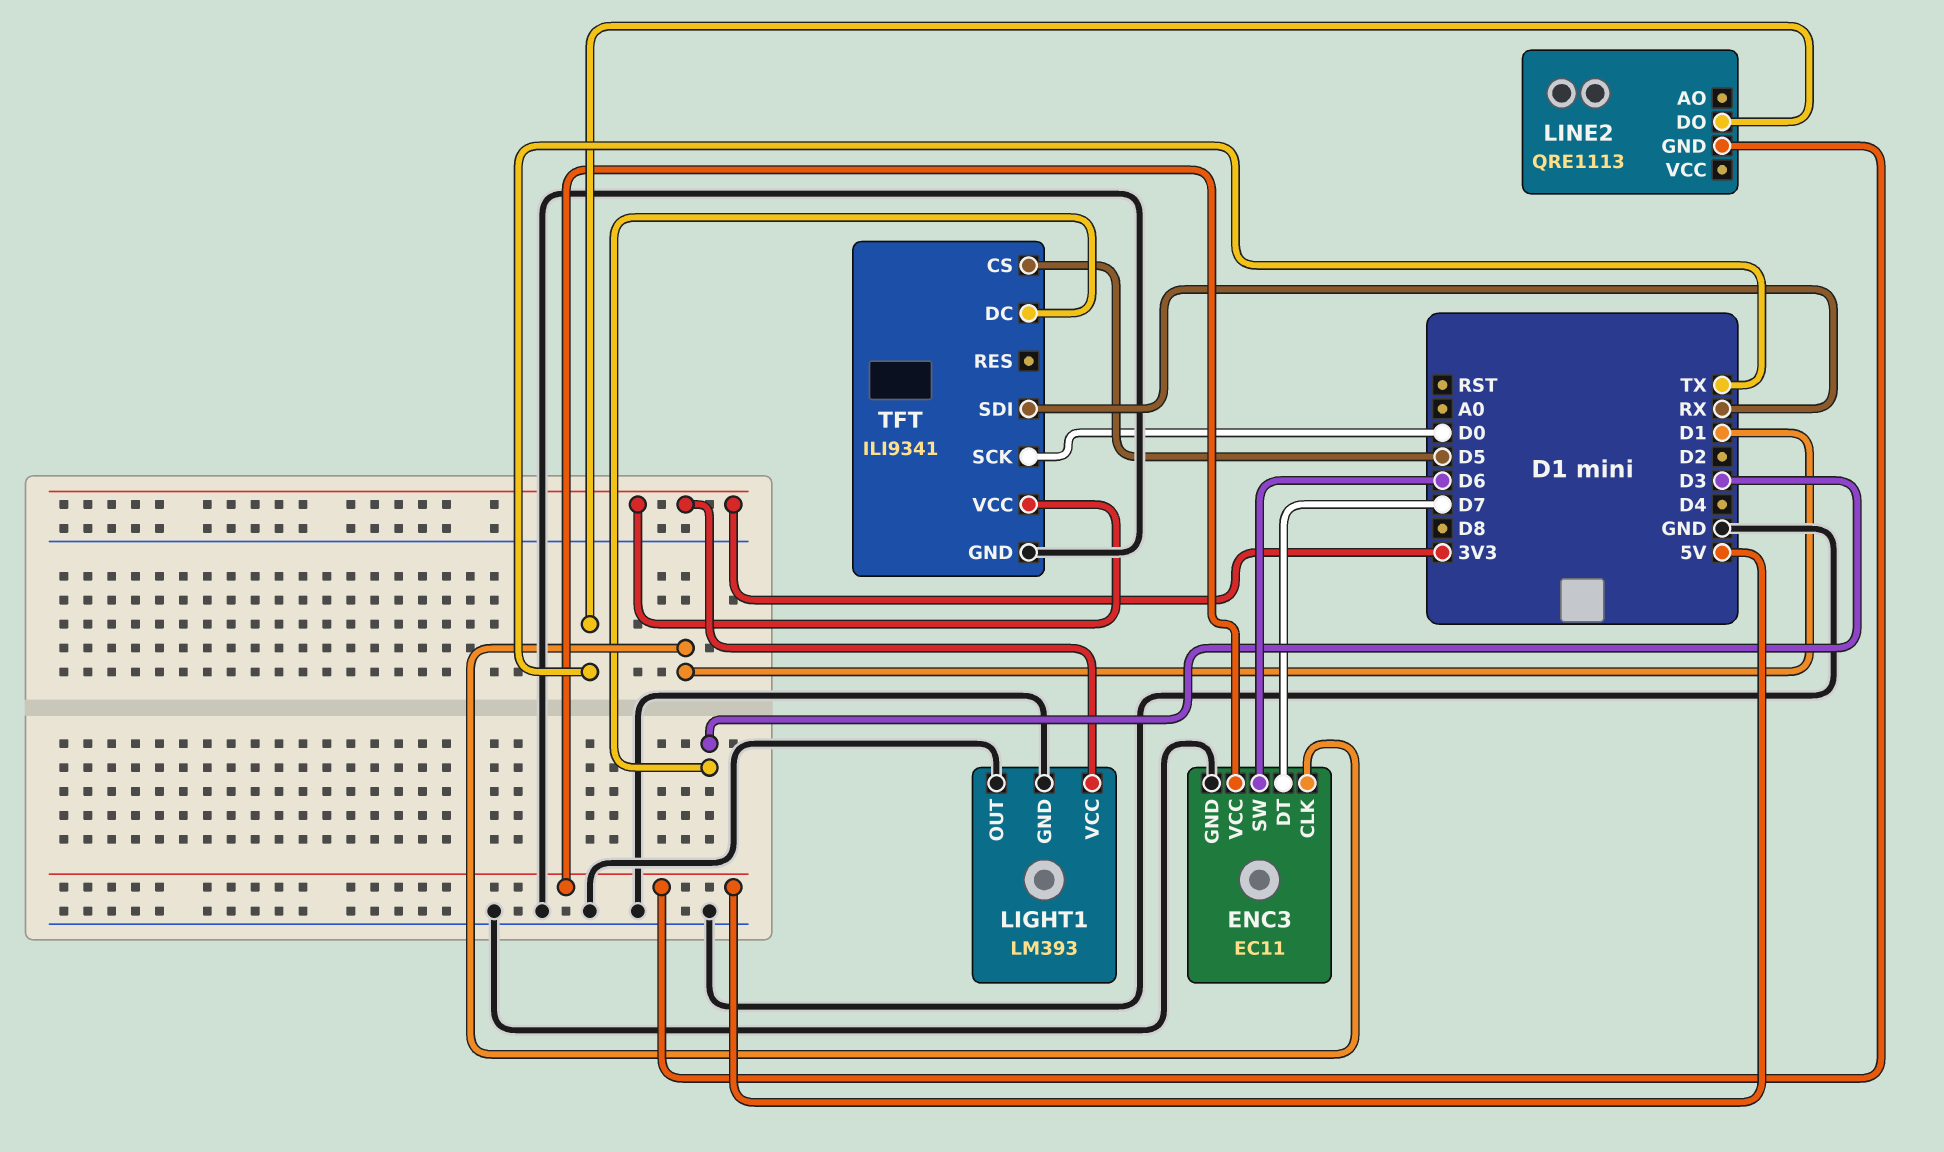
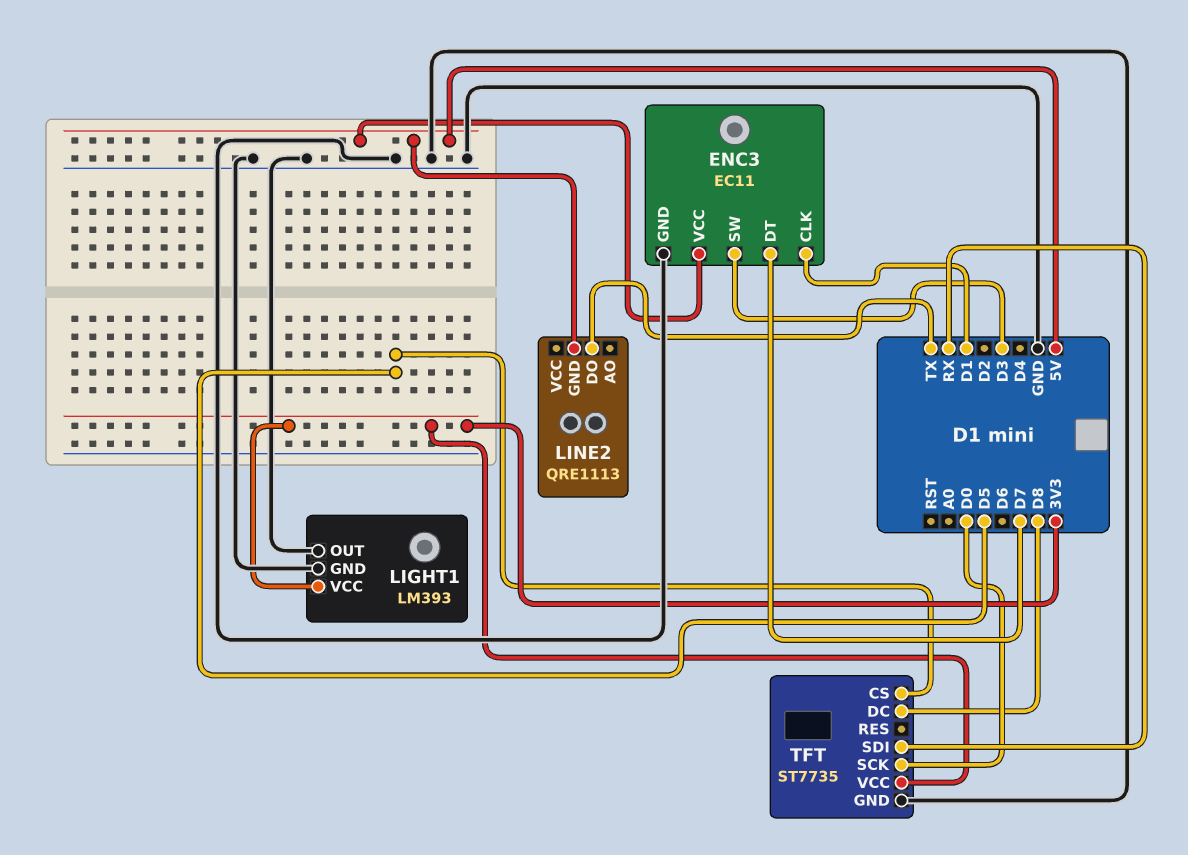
ENC3 pin SW: D6 -> D3
TFT: ILI9341 -> ST7735
TFT pin DC: D3 -> D8

